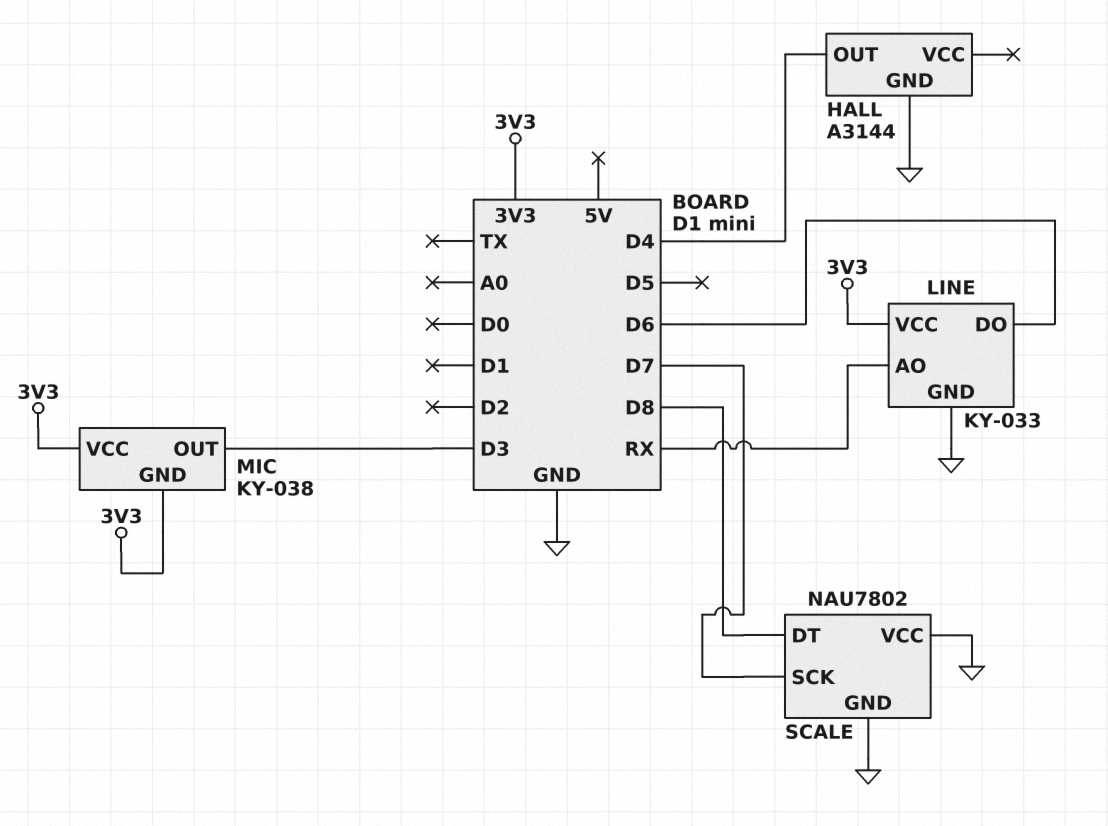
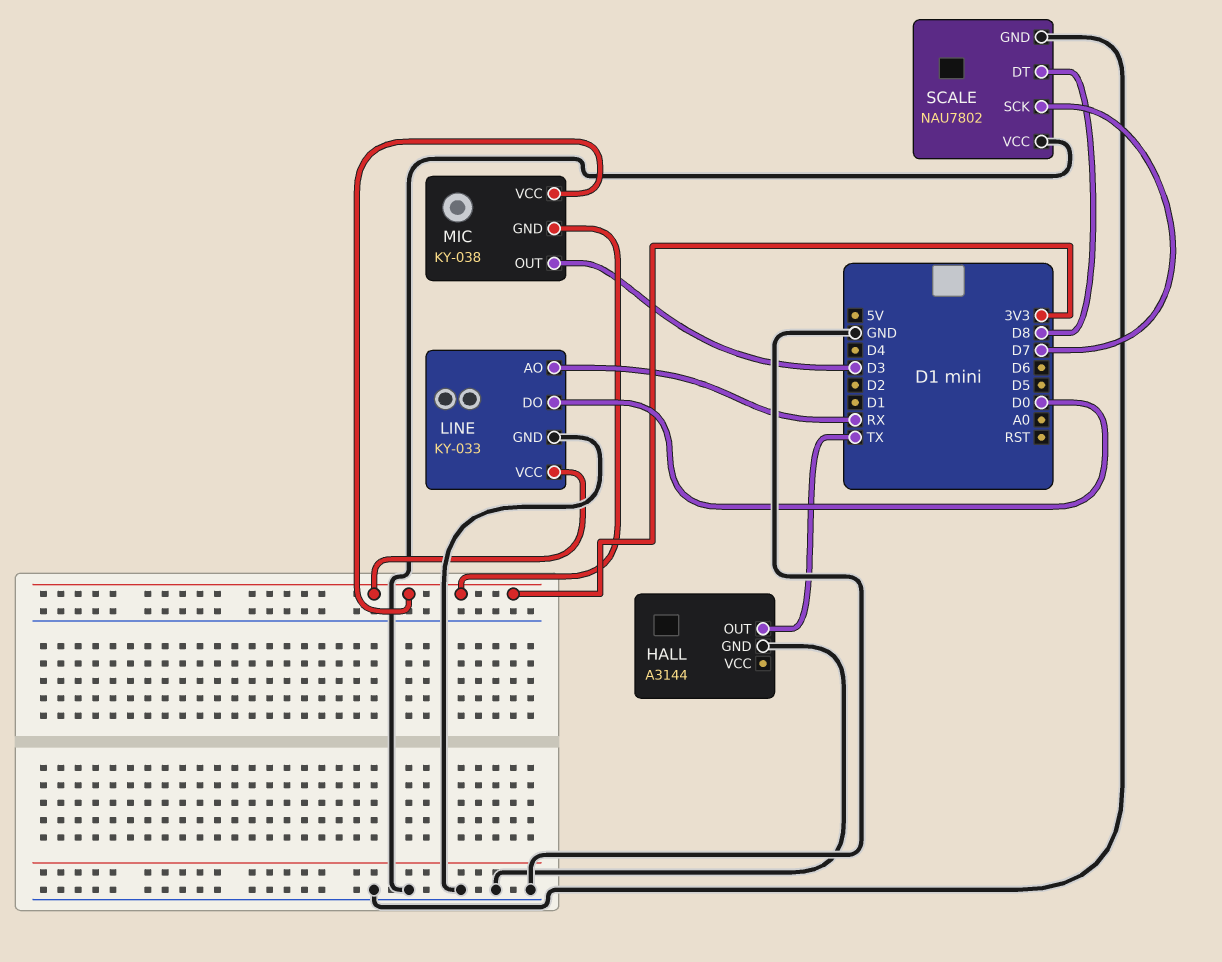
HALL pin OUT: D4 -> TX
LINE pin DO: D6 -> D0

